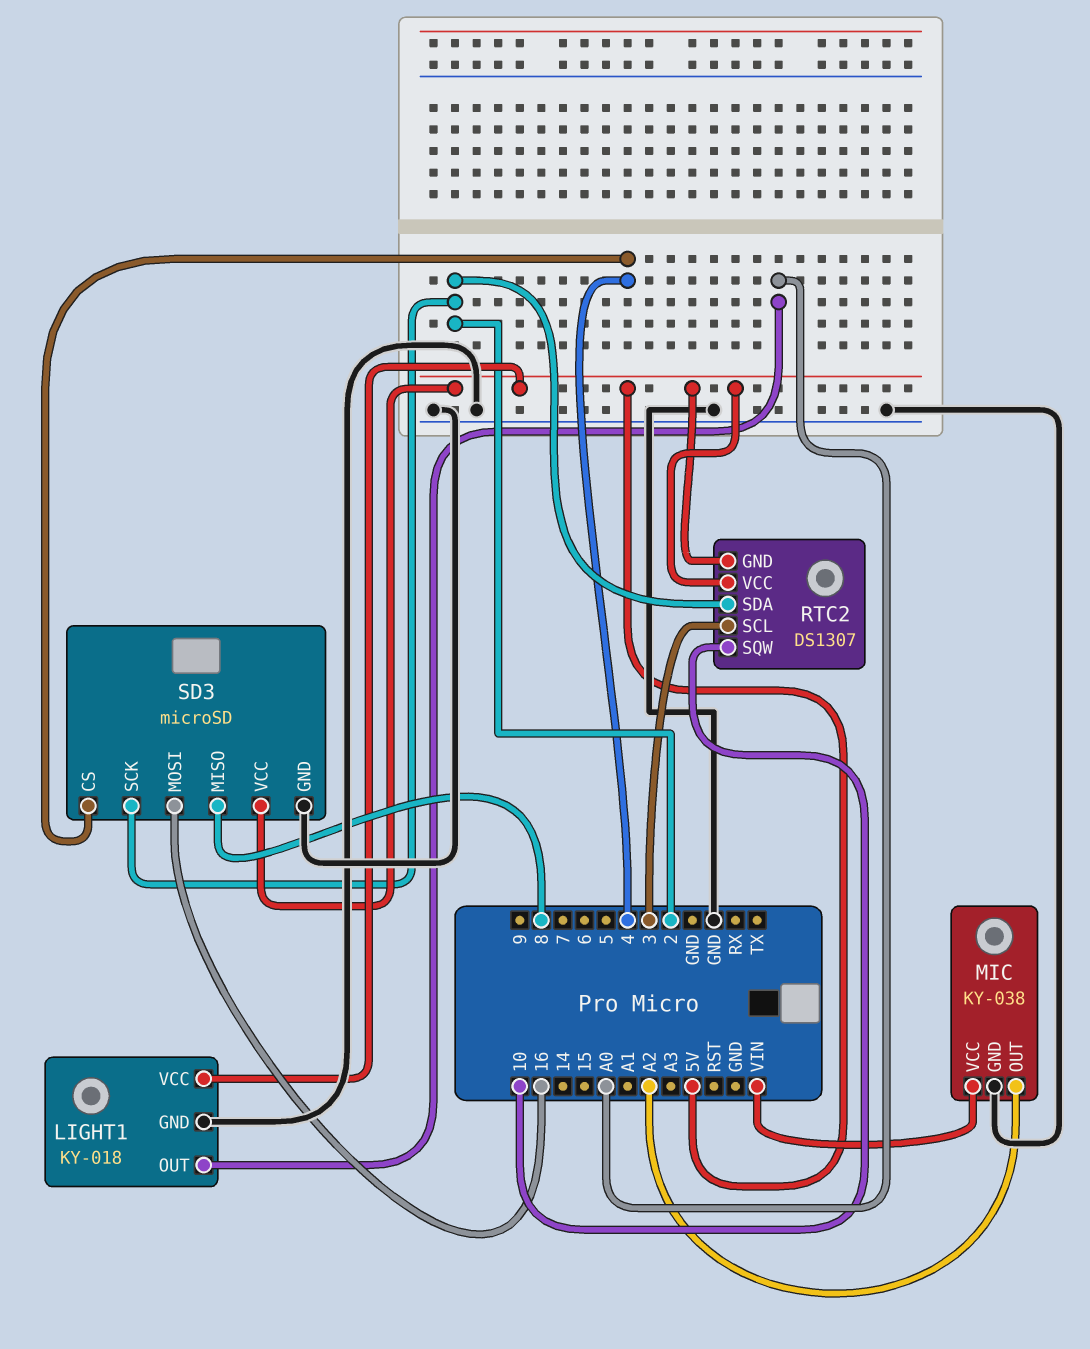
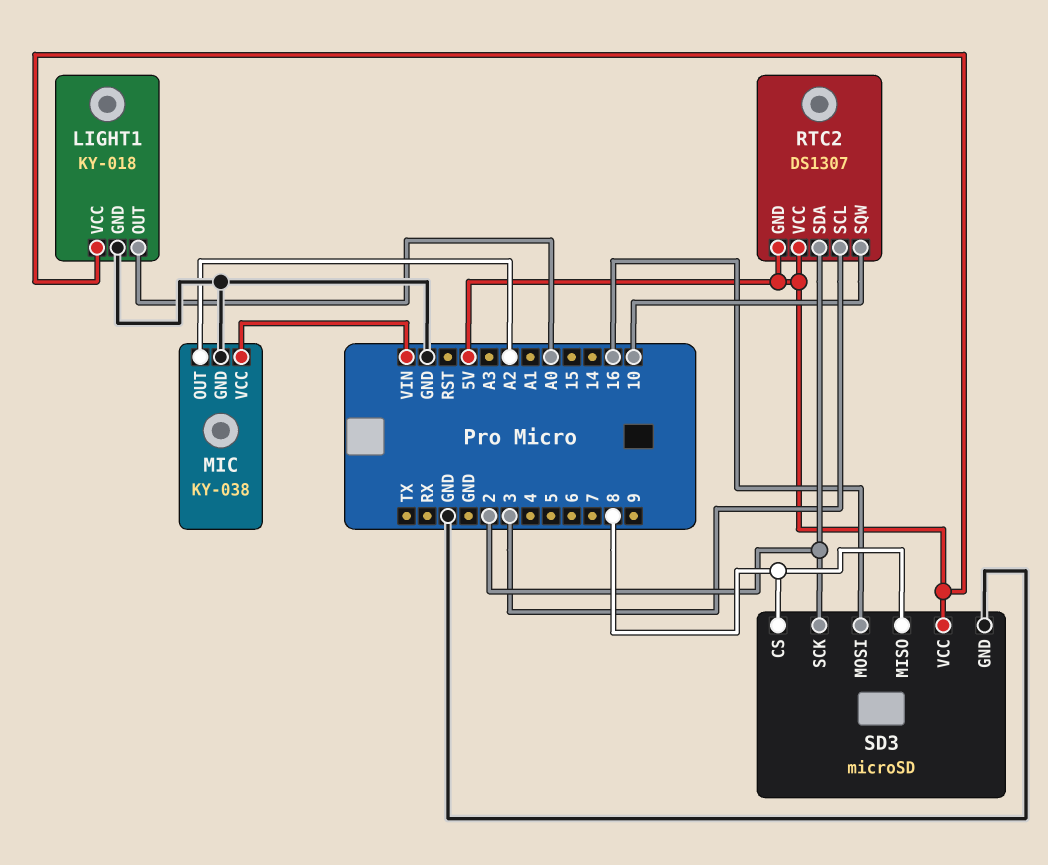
SD3 pin CS: 4 -> 8

